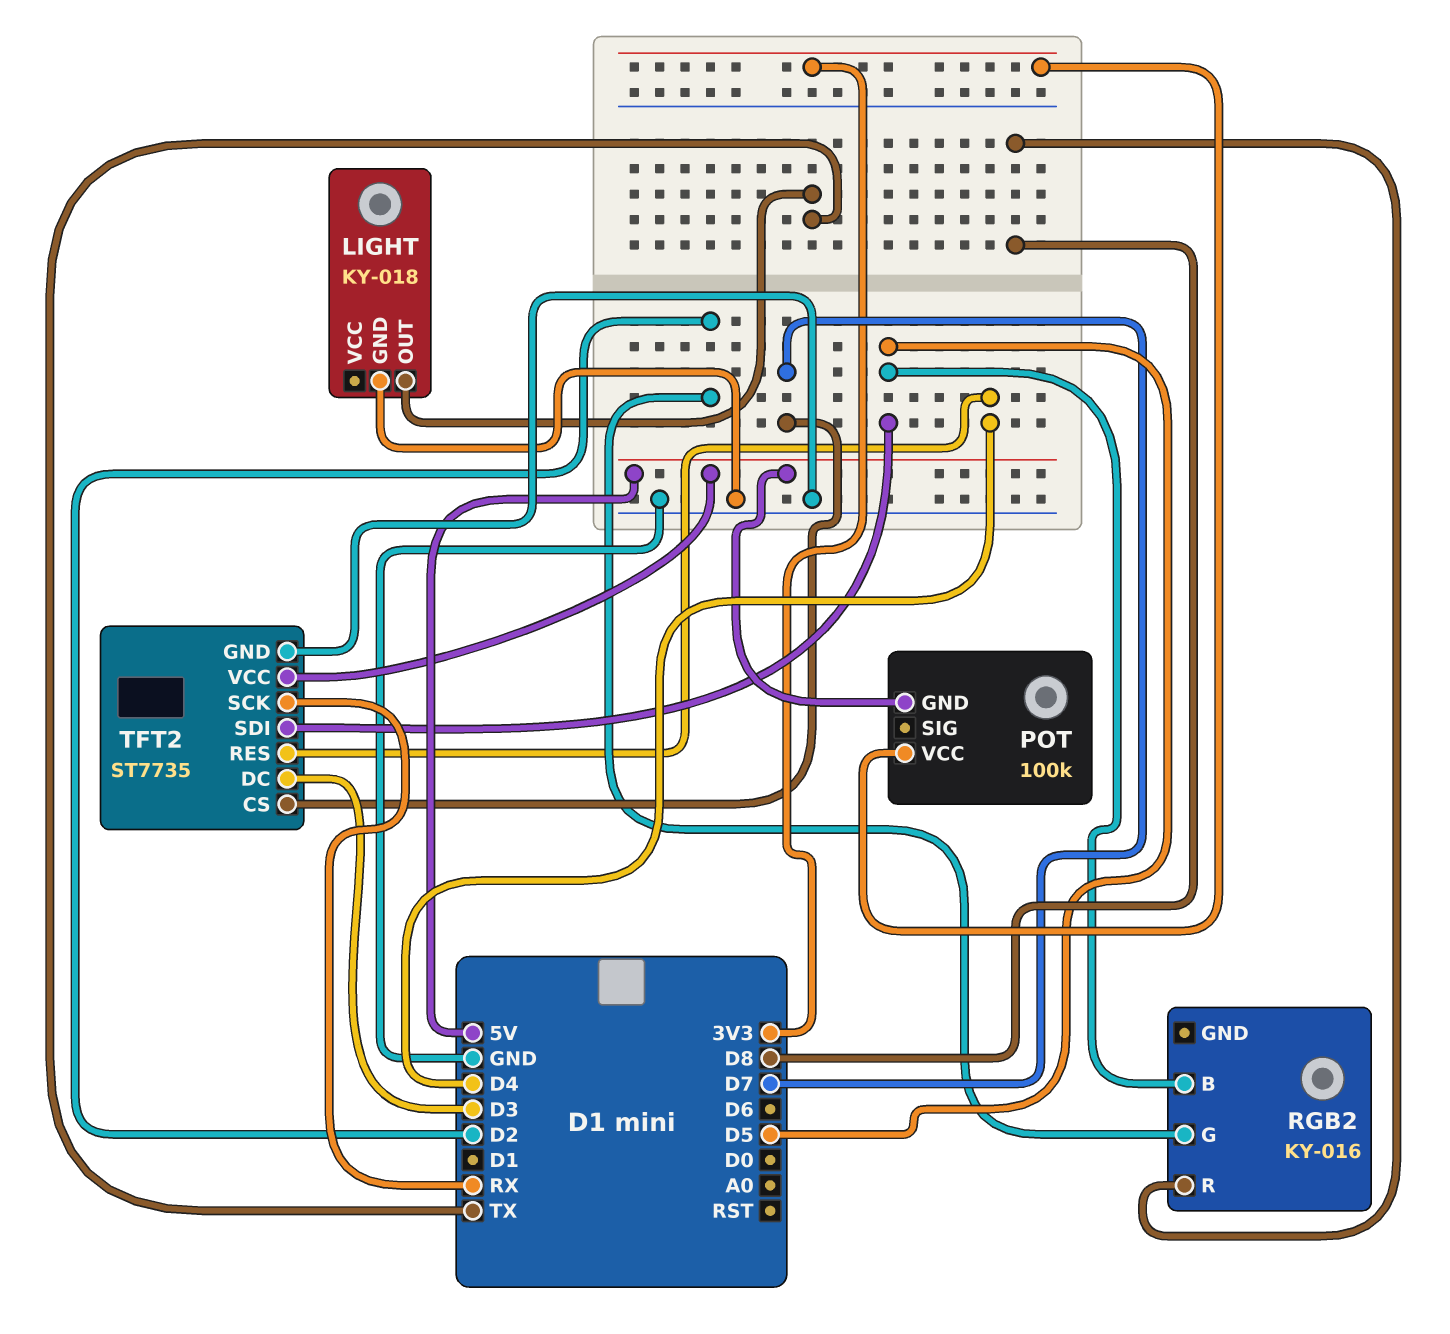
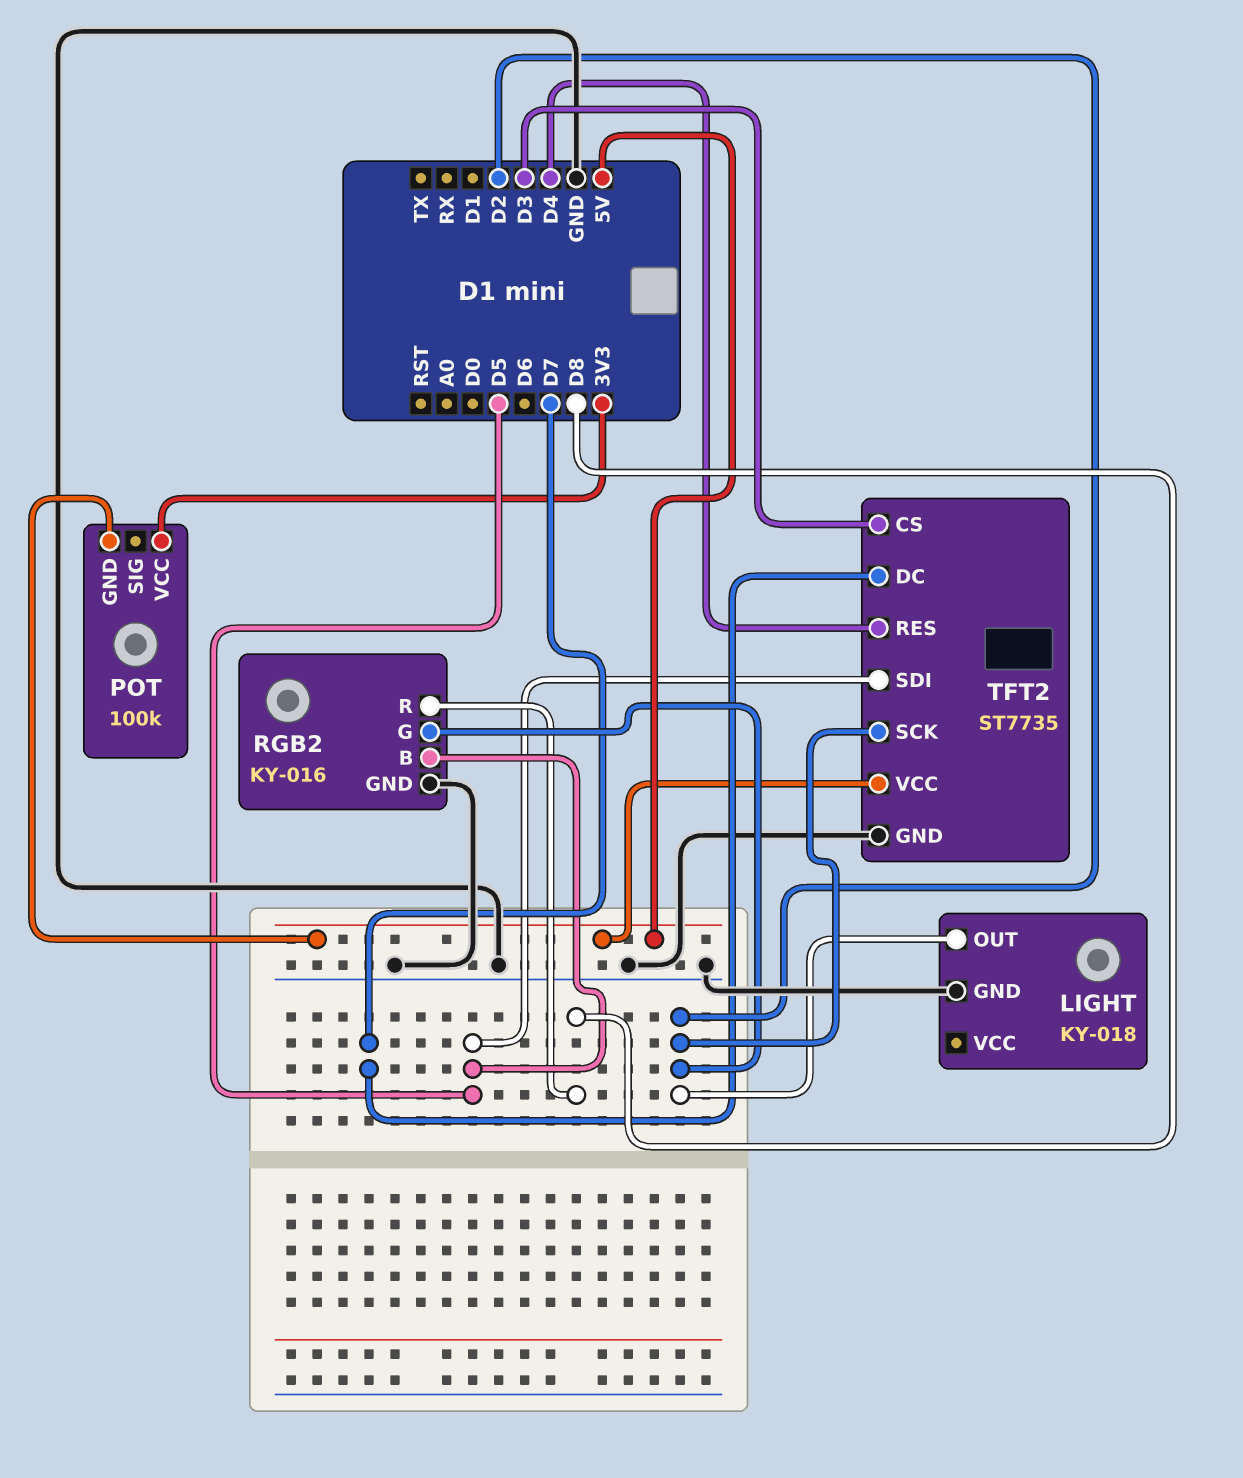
LIGHT pin OUT: TX -> D2
RGB2 pin GND: none -> GND
TFT2 pin CS: D7 -> D3
TFT2 pin DC: D3 -> D7
TFT2 pin SCK: RX -> D2

